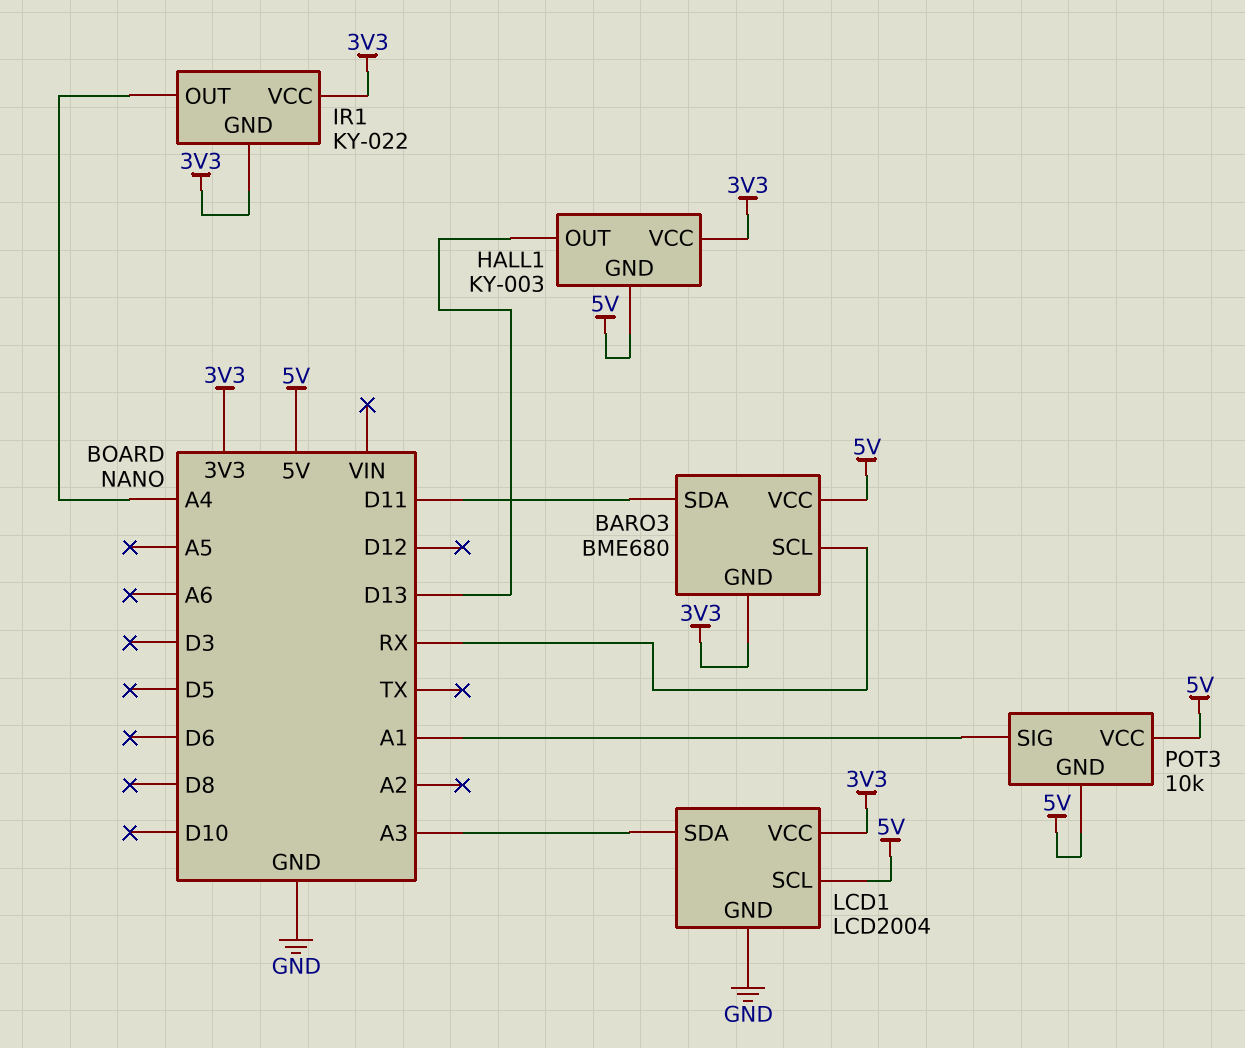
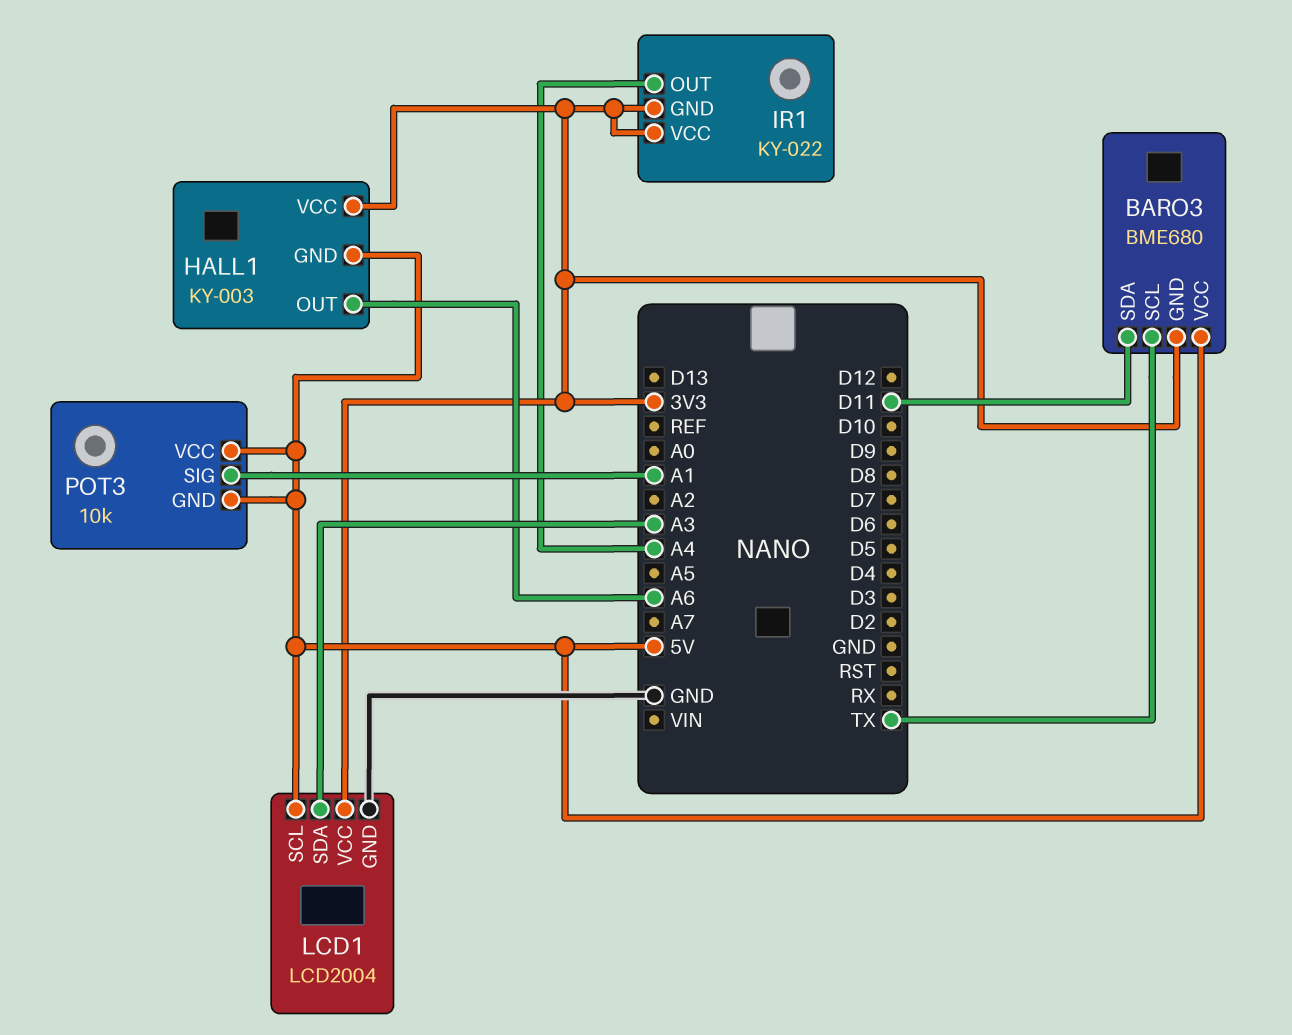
BARO3 pin SCL: RX -> TX
HALL1 pin OUT: D13 -> A6

